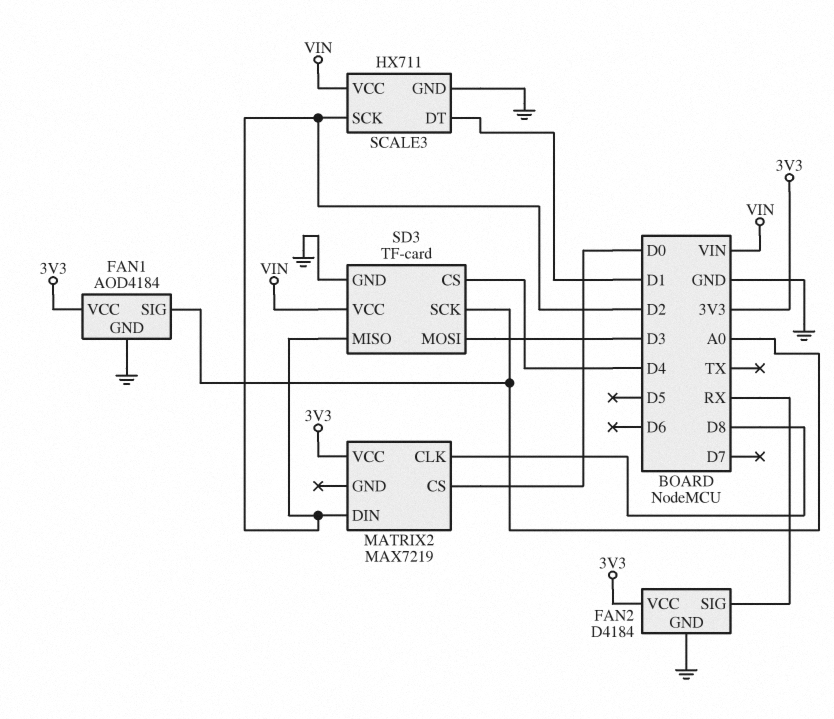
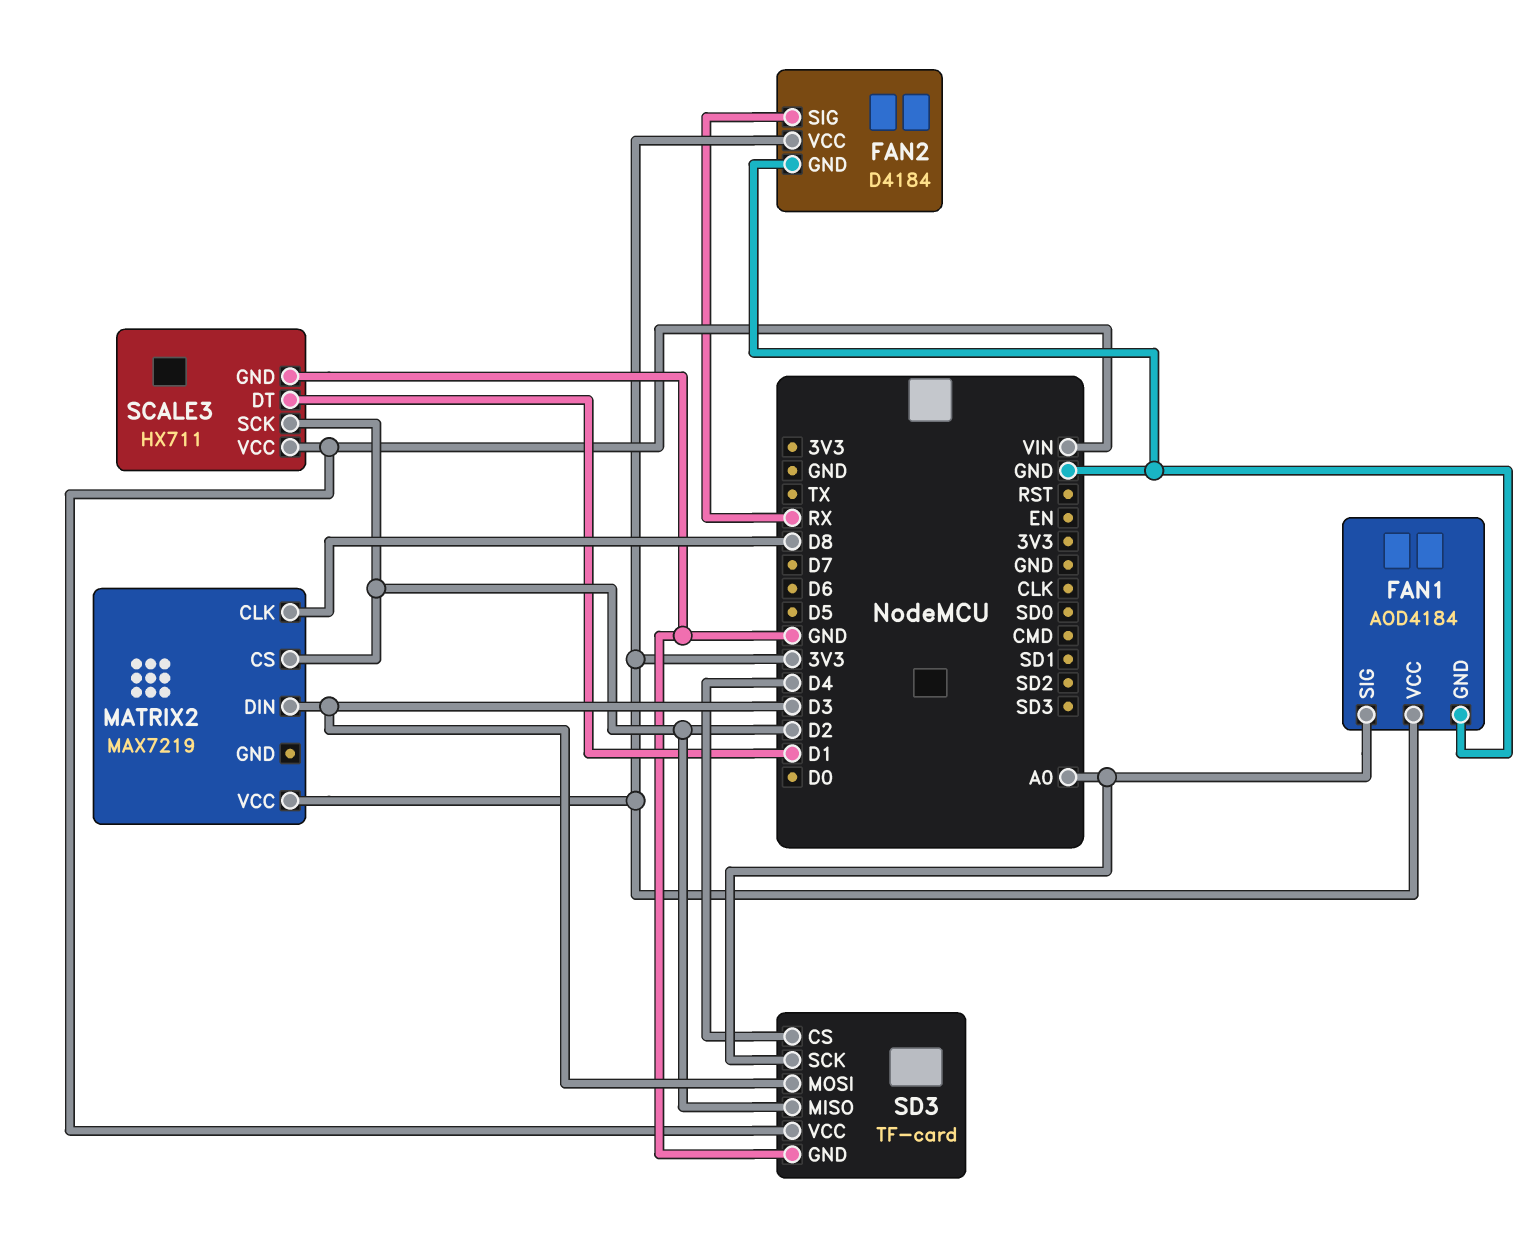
MATRIX2 pin CS: D0 -> D2
MATRIX2 pin DIN: D2 -> D3

